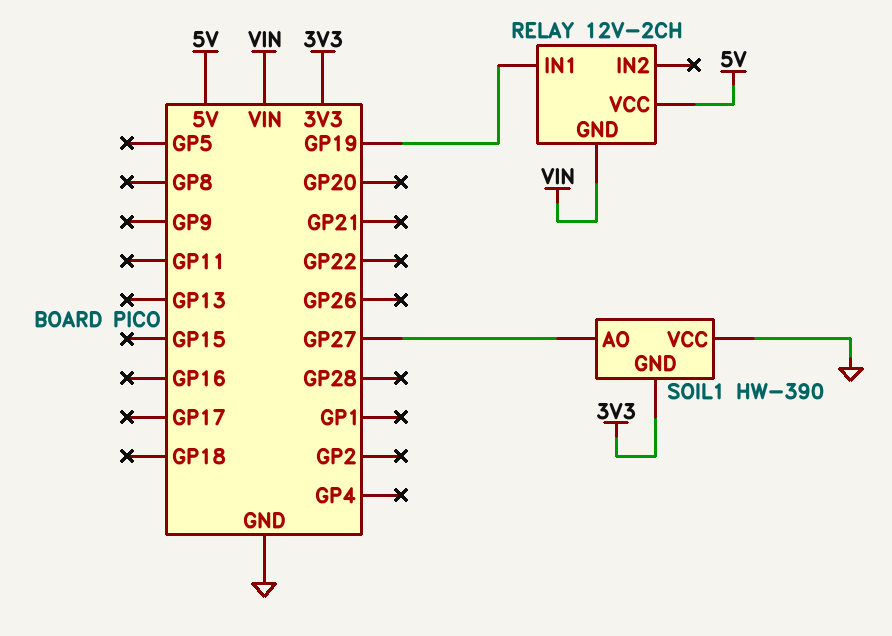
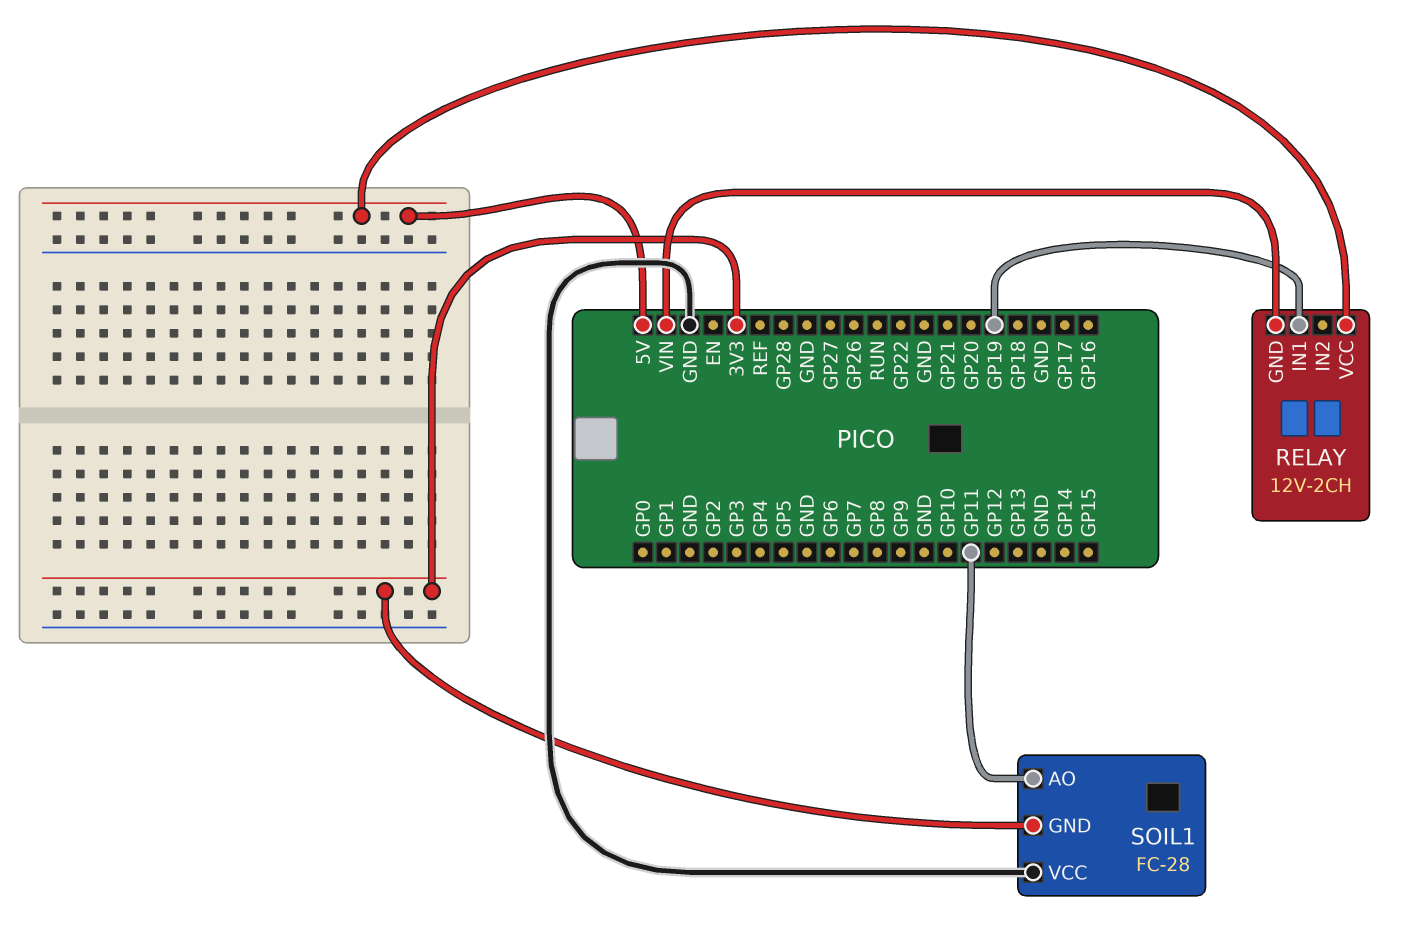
SOIL1: HW-390 -> FC-28
SOIL1 pin AO: GP27 -> GP11

